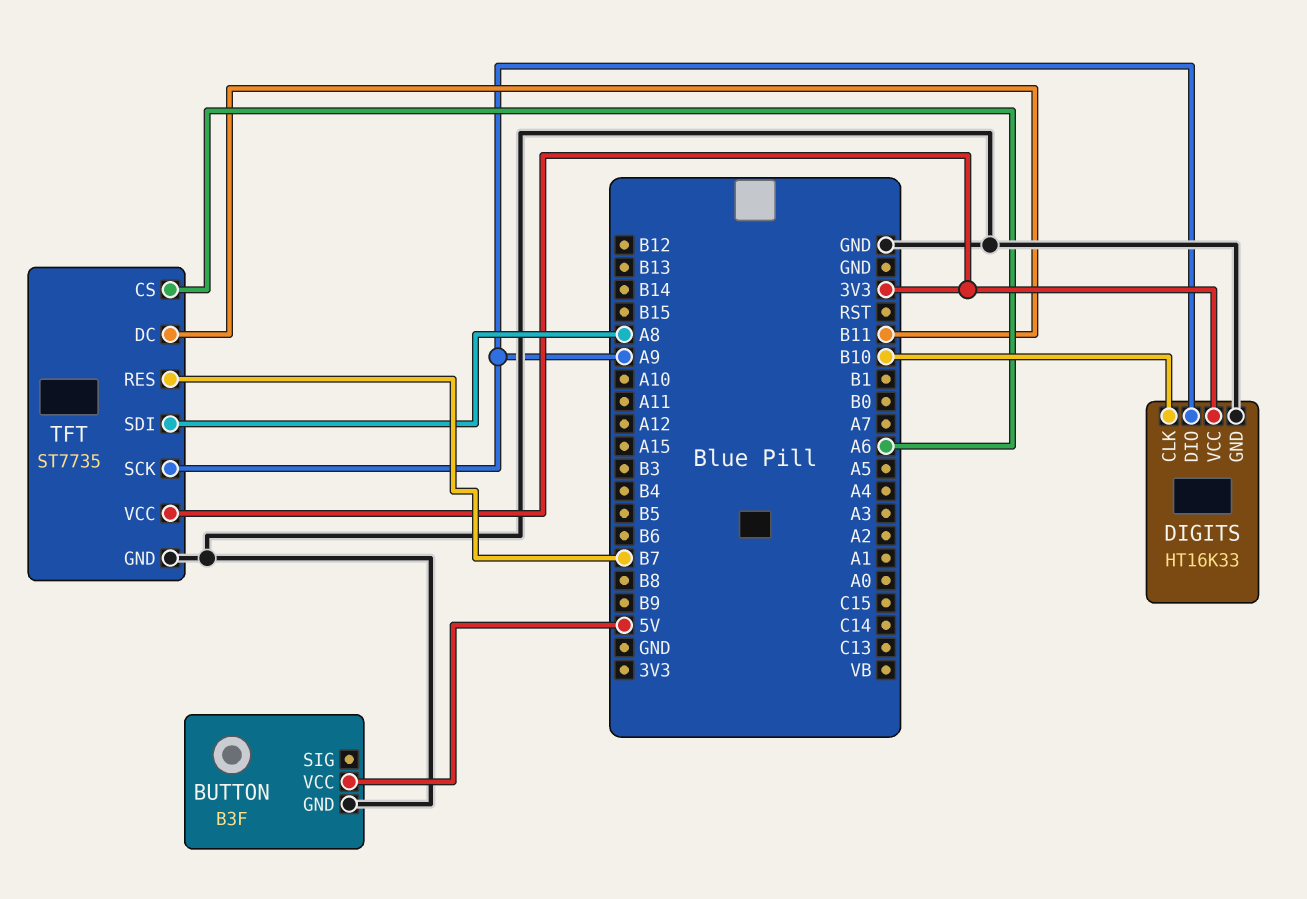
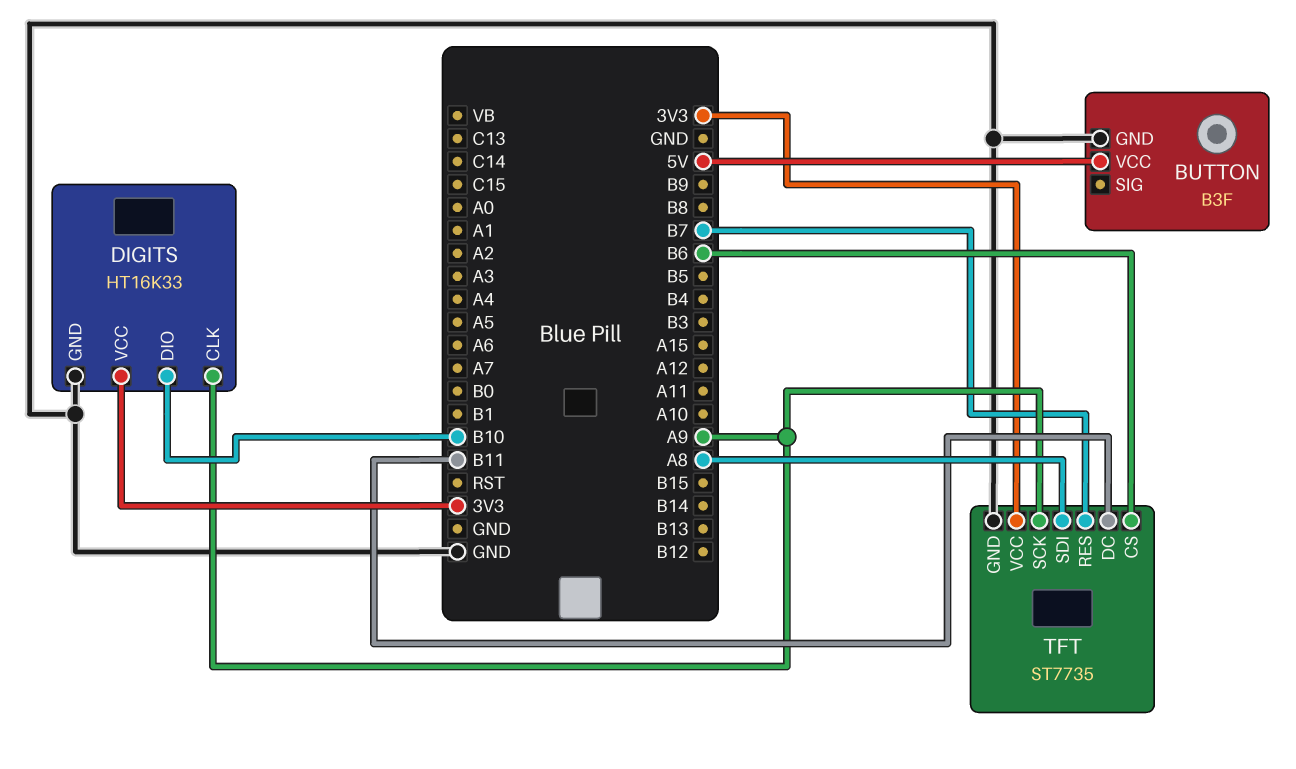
DIGITS pin CLK: B10 -> A9
DIGITS pin DIO: A9 -> B10
TFT pin CS: A6 -> B6

